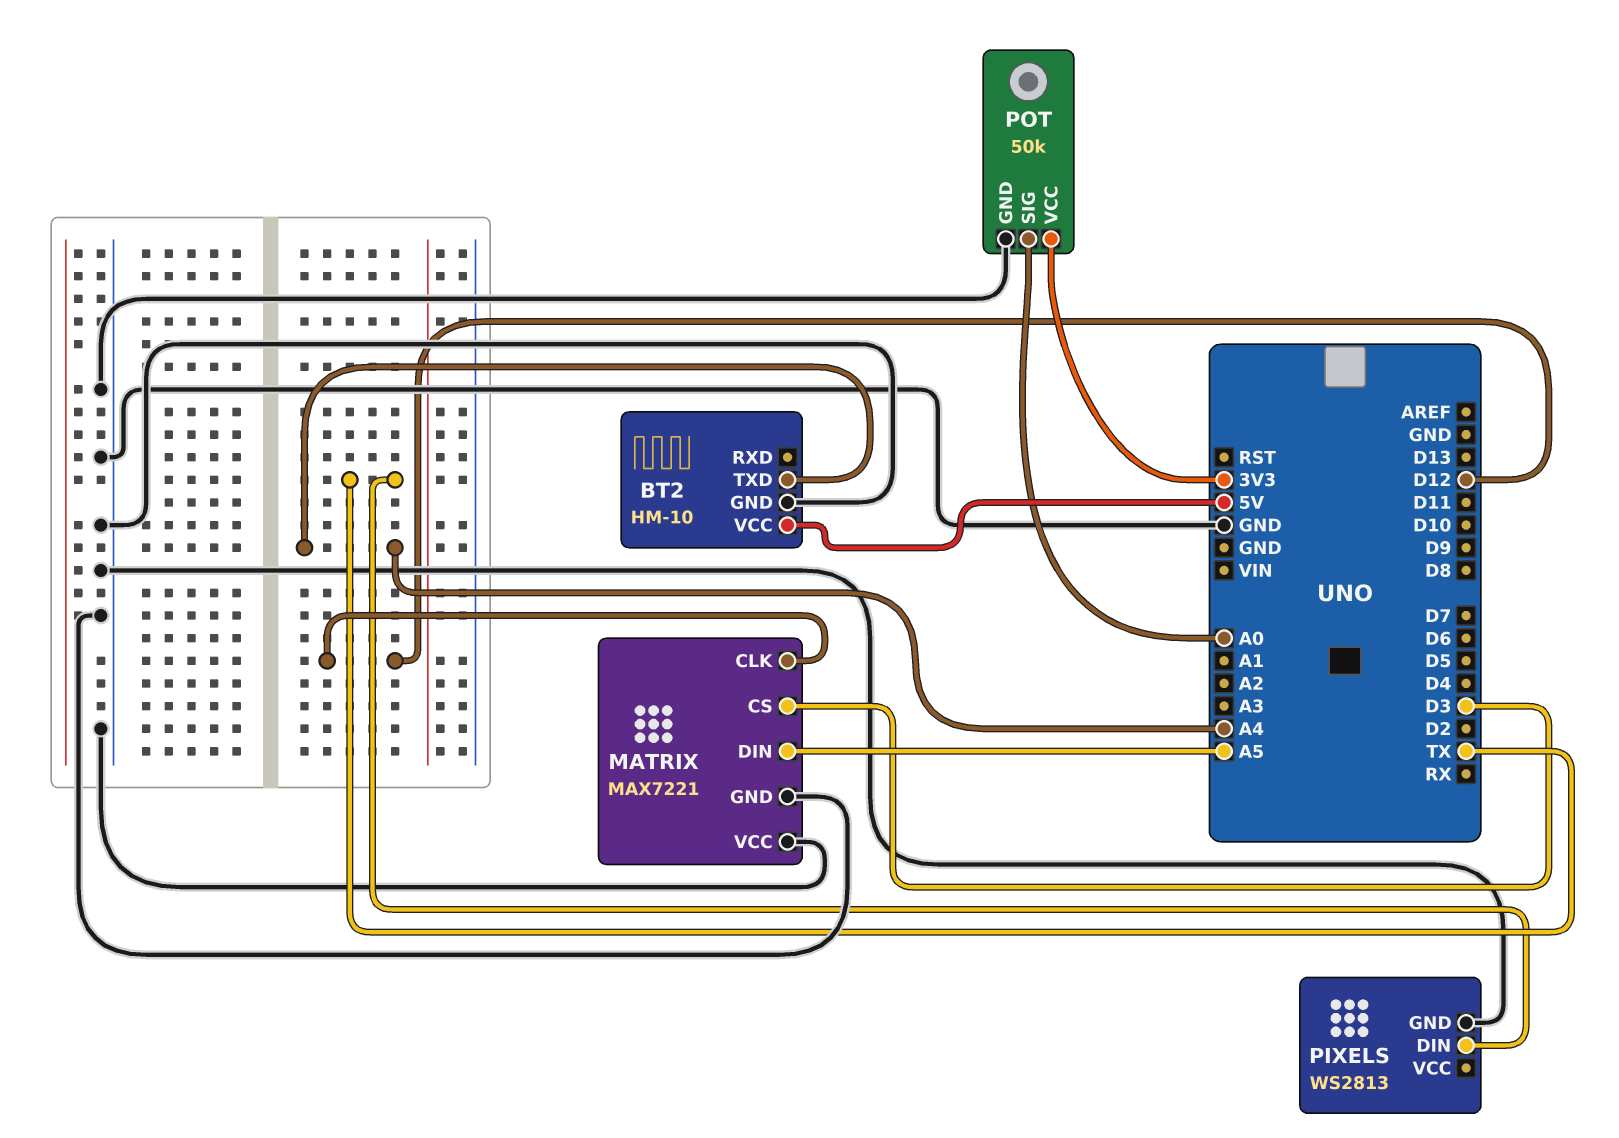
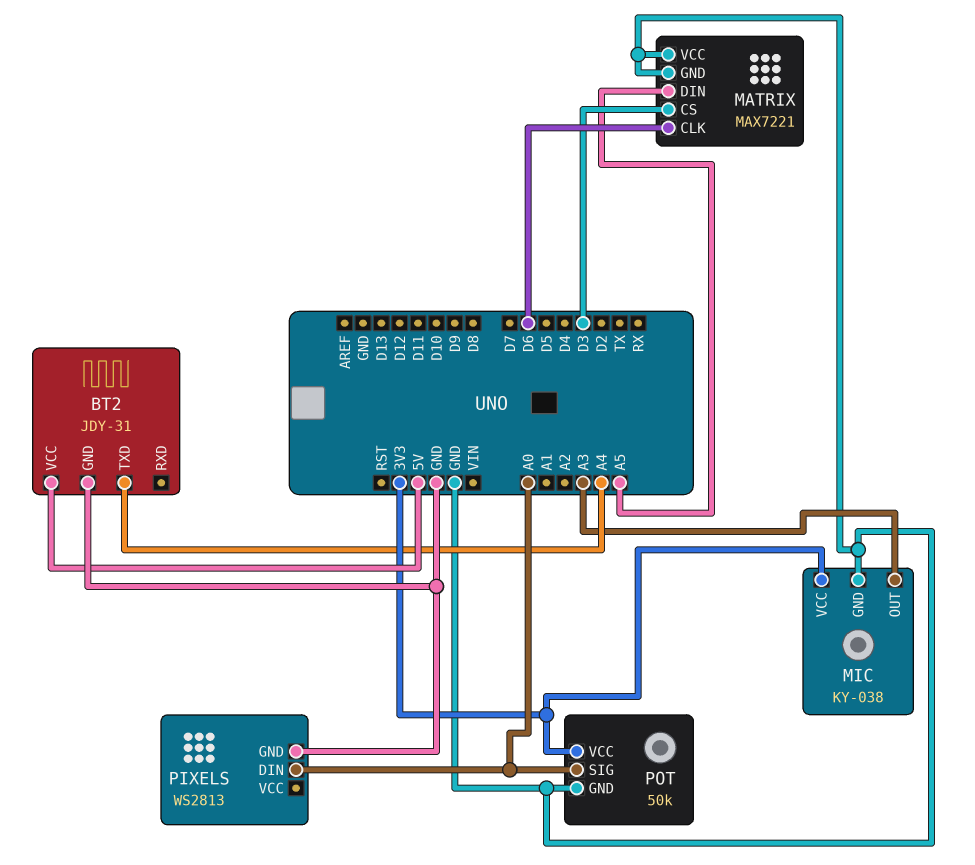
BT2: HM-10 -> JDY-31
MATRIX pin CLK: D12 -> D6
MIC: none -> KY-038
MIC pin GND: none -> GND
MIC pin OUT: none -> A3
MIC pin VCC: none -> 3V3
PIXELS pin DIN: TX -> A0

